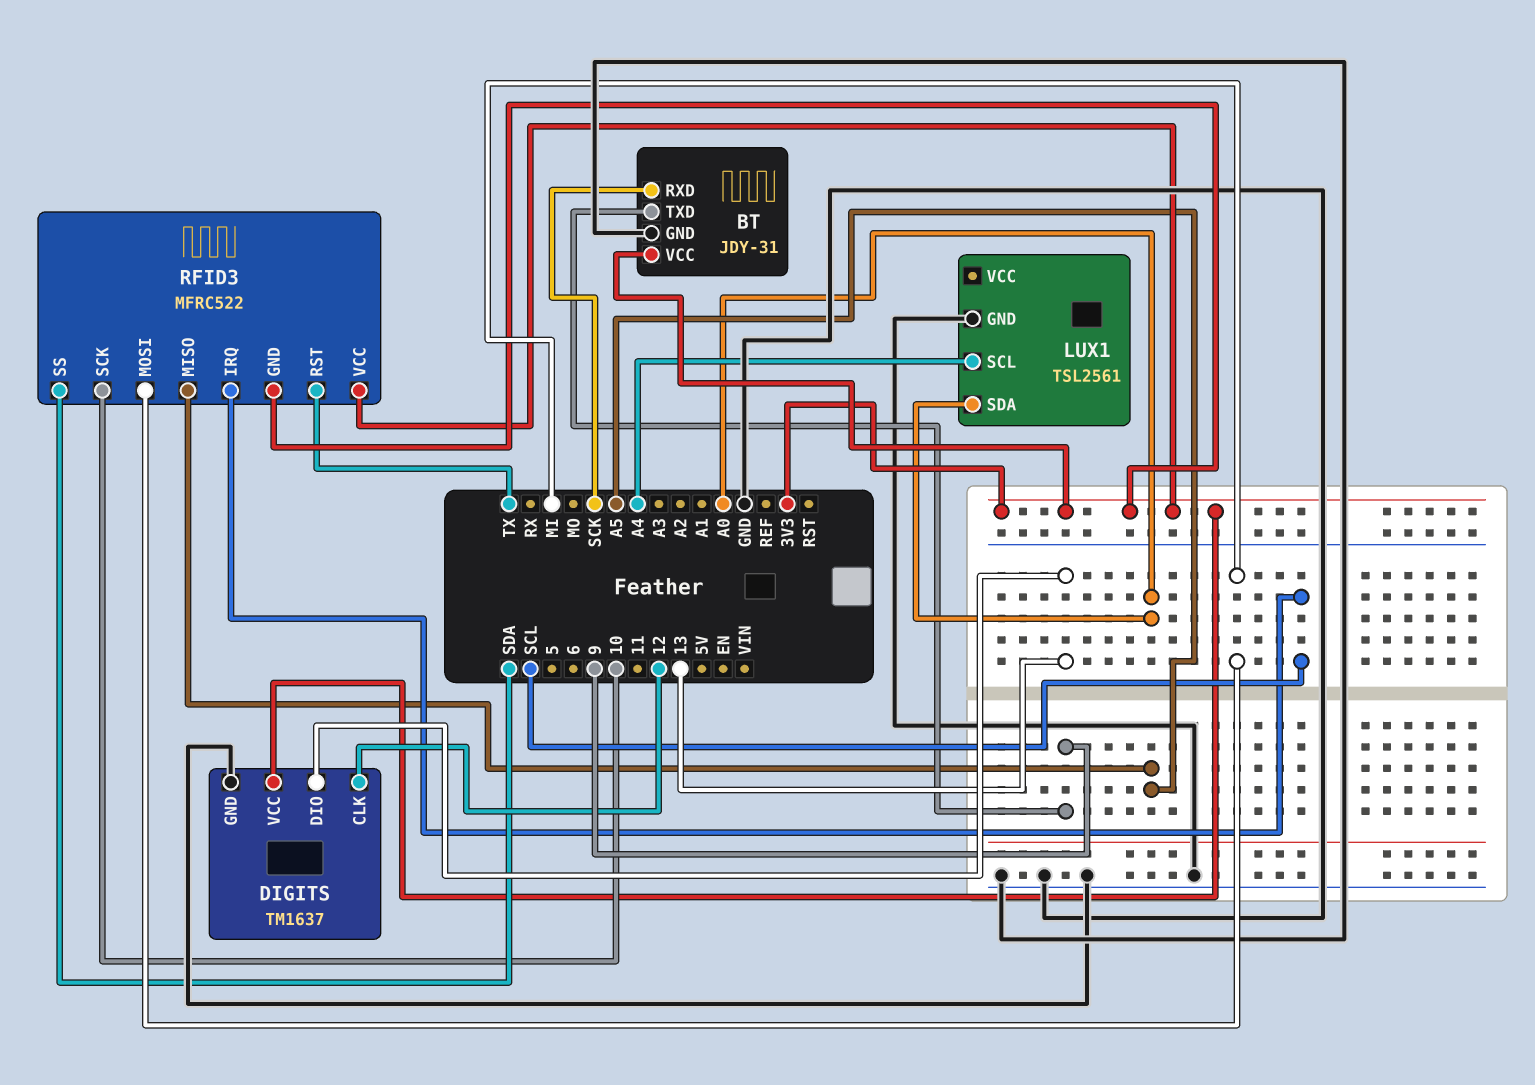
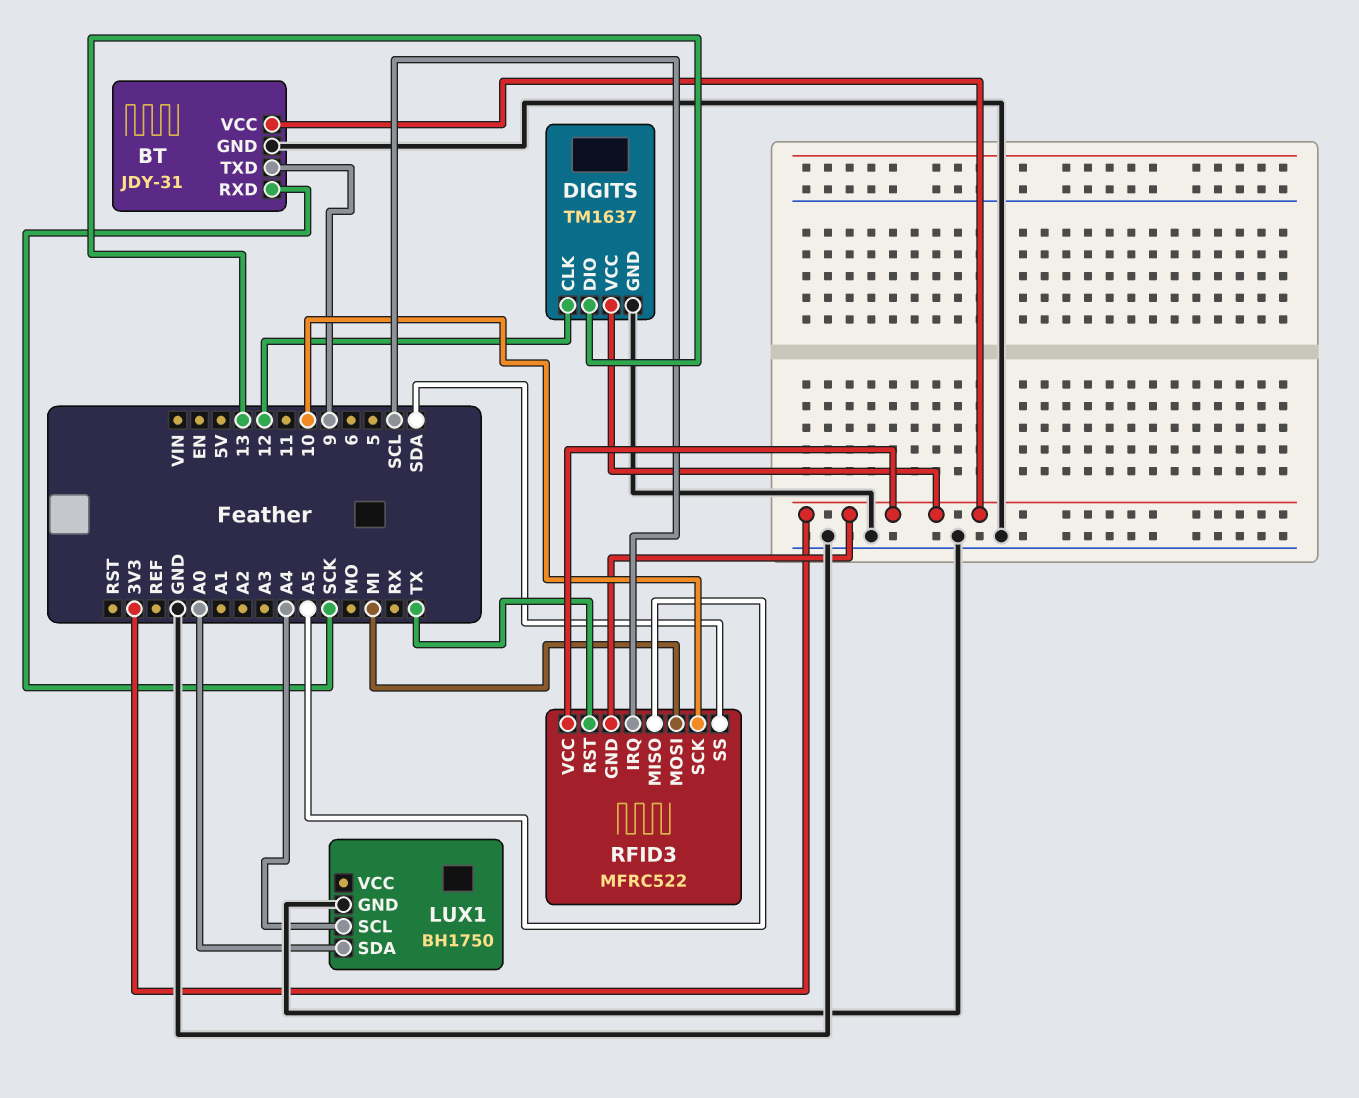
LUX1: TSL2561 -> BH1750

